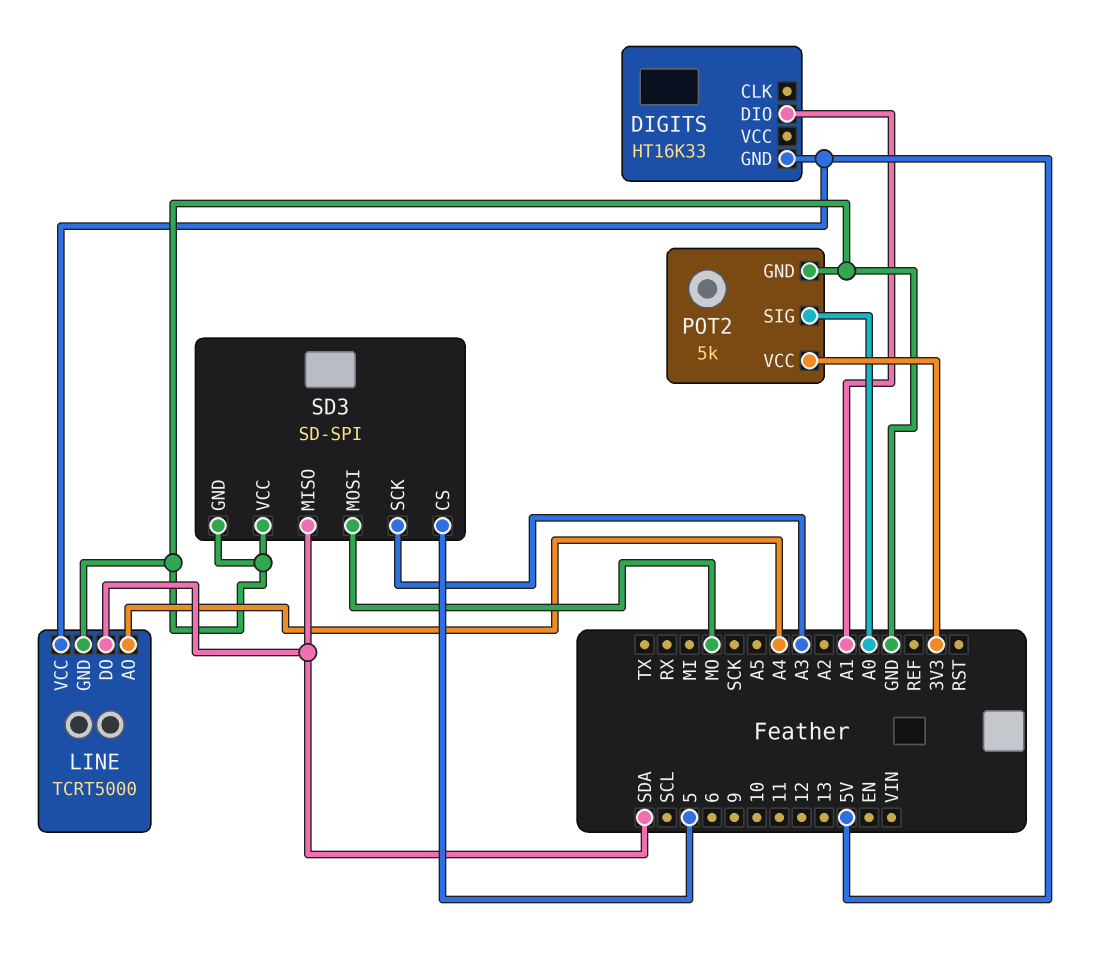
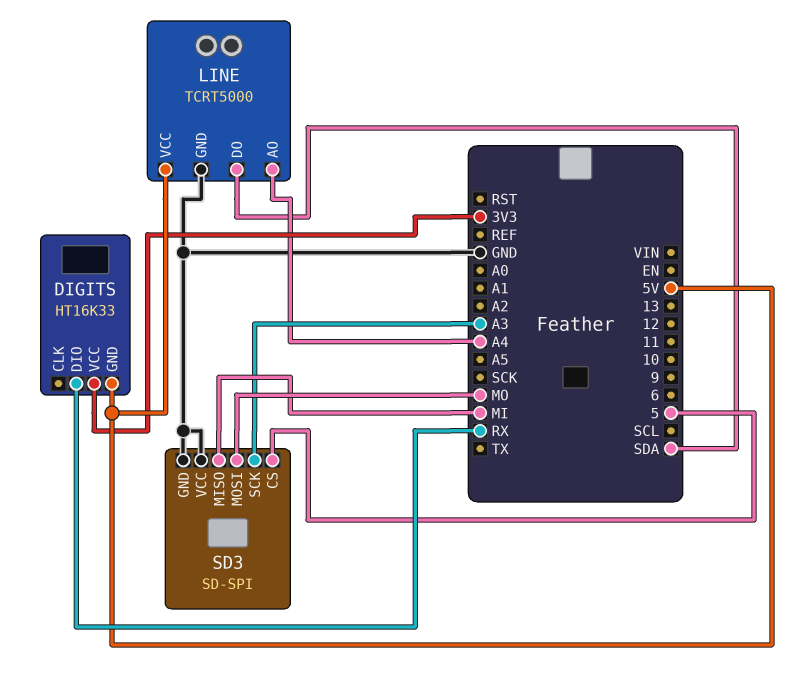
DIGITS pin DIO: A1 -> RX
DIGITS pin VCC: none -> 3V3
POT2: 5k -> none
POT2 pin GND: GND -> none
POT2 pin SIG: A0 -> none
POT2 pin VCC: 3V3 -> none
SD3 pin MISO: SDA -> MI

